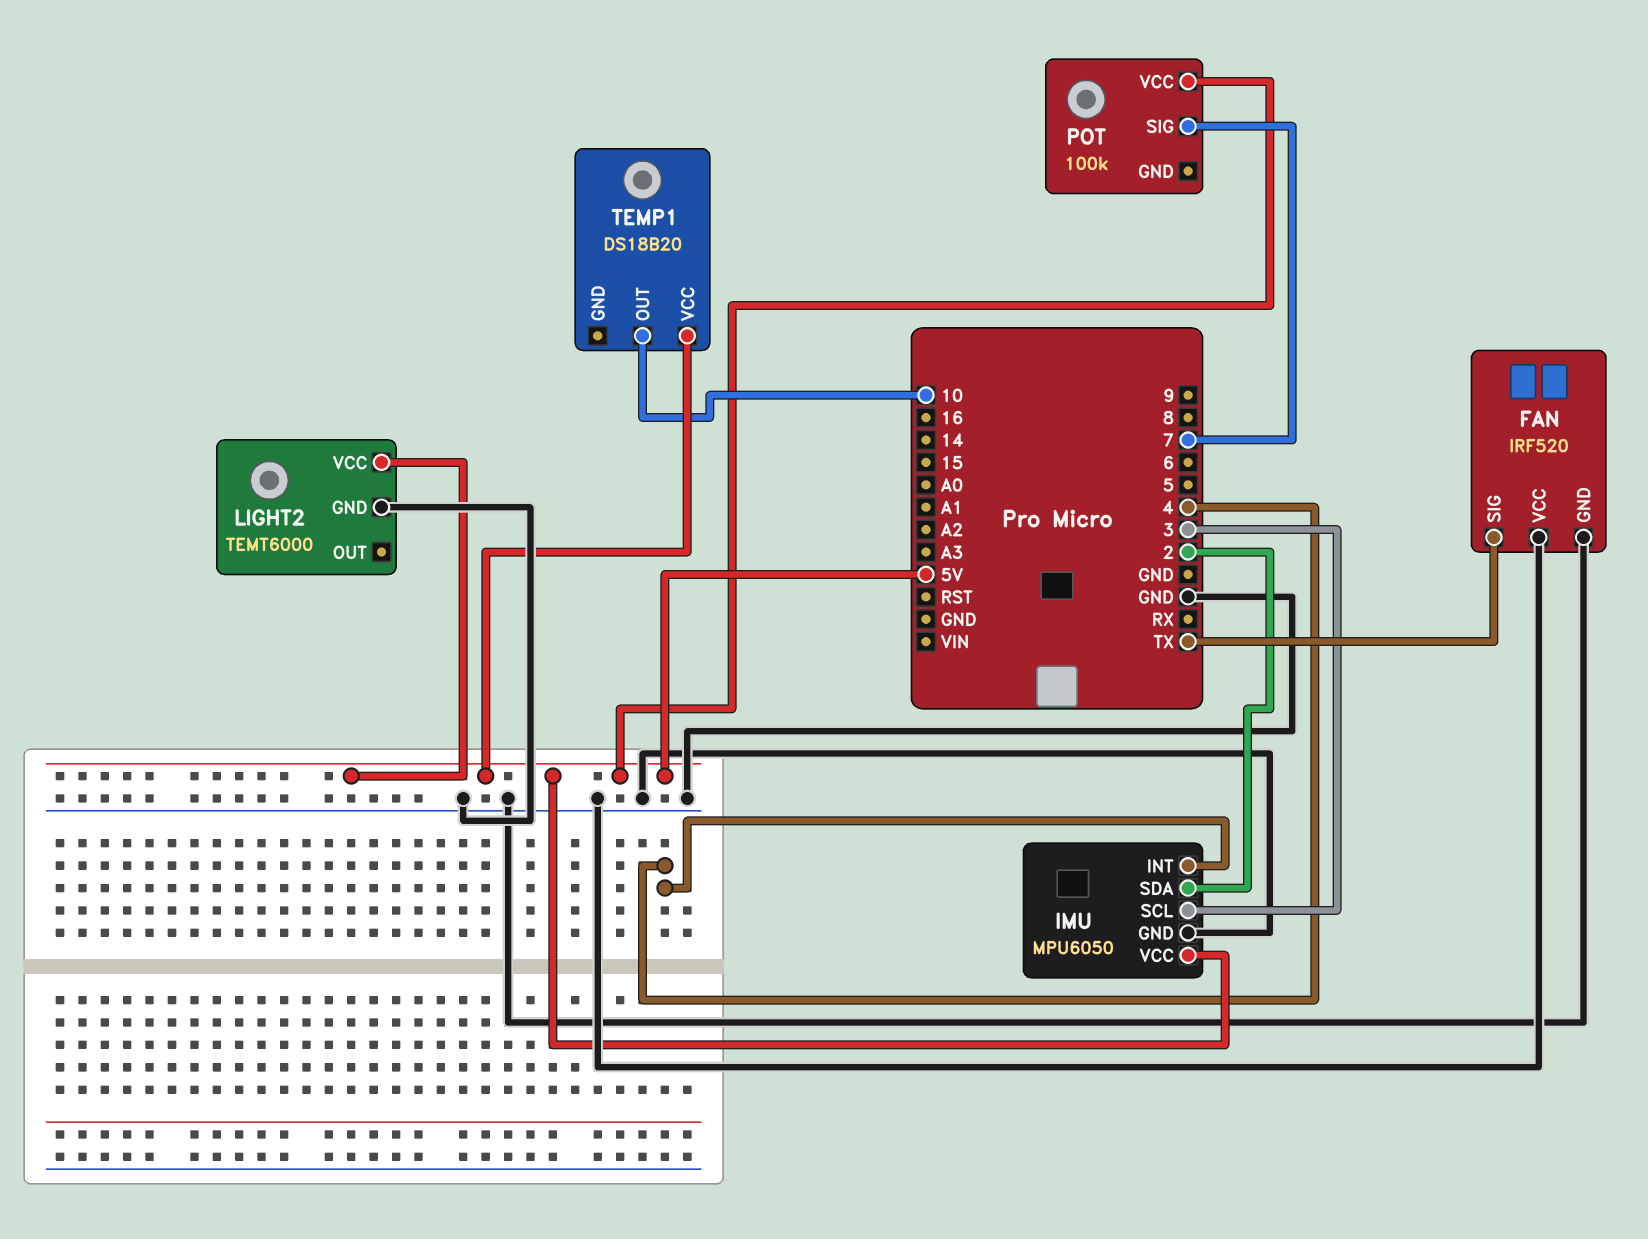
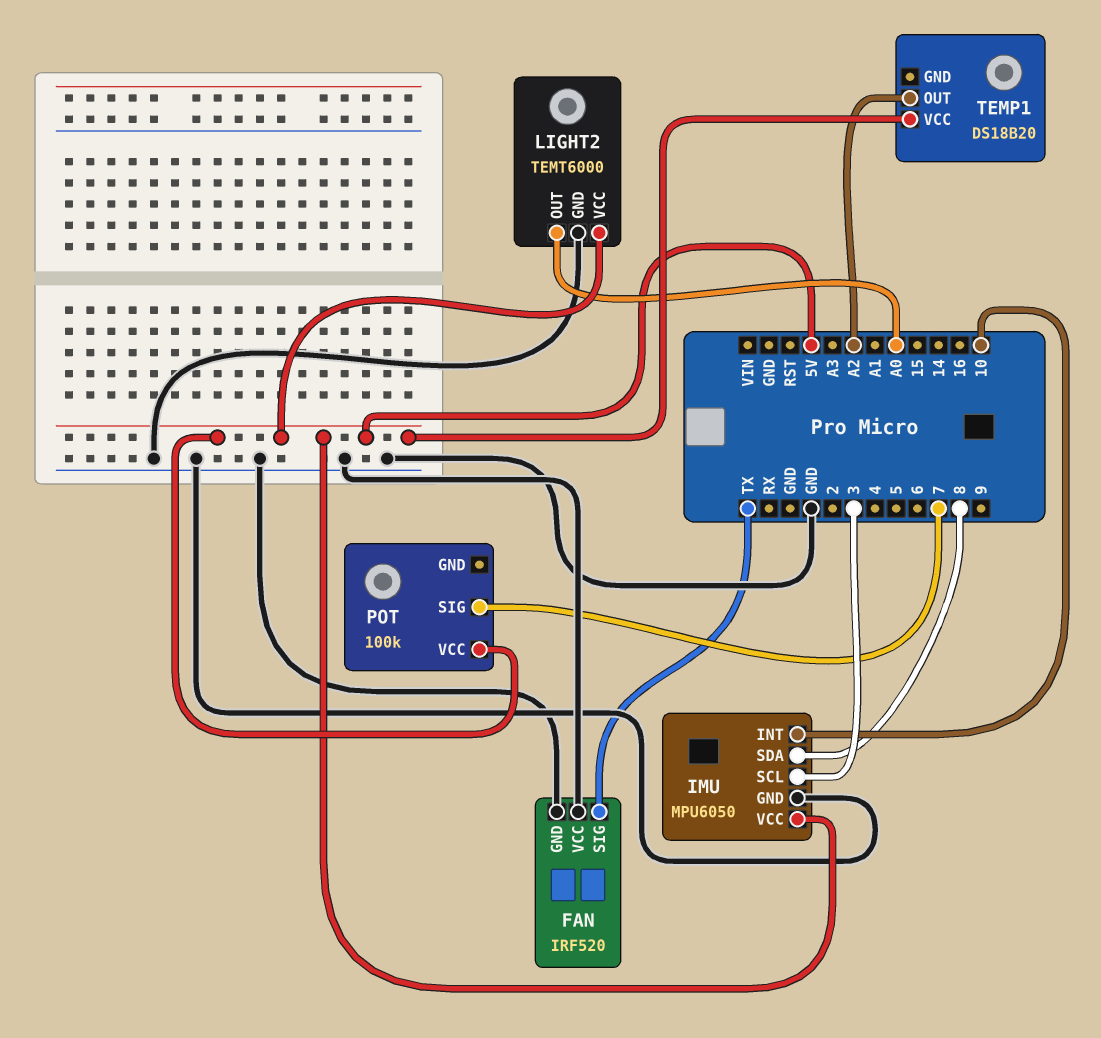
IMU pin INT: 4 -> 10
IMU pin SDA: 2 -> 8
LIGHT2 pin OUT: none -> A0
TEMP1 pin OUT: 10 -> A2

